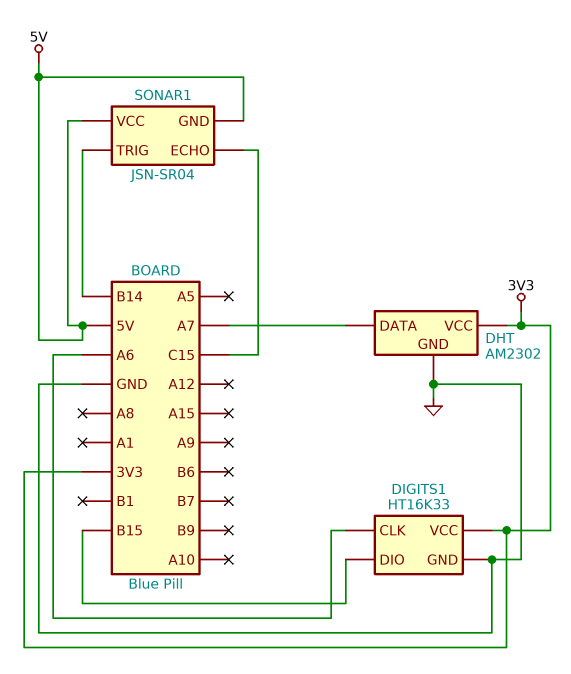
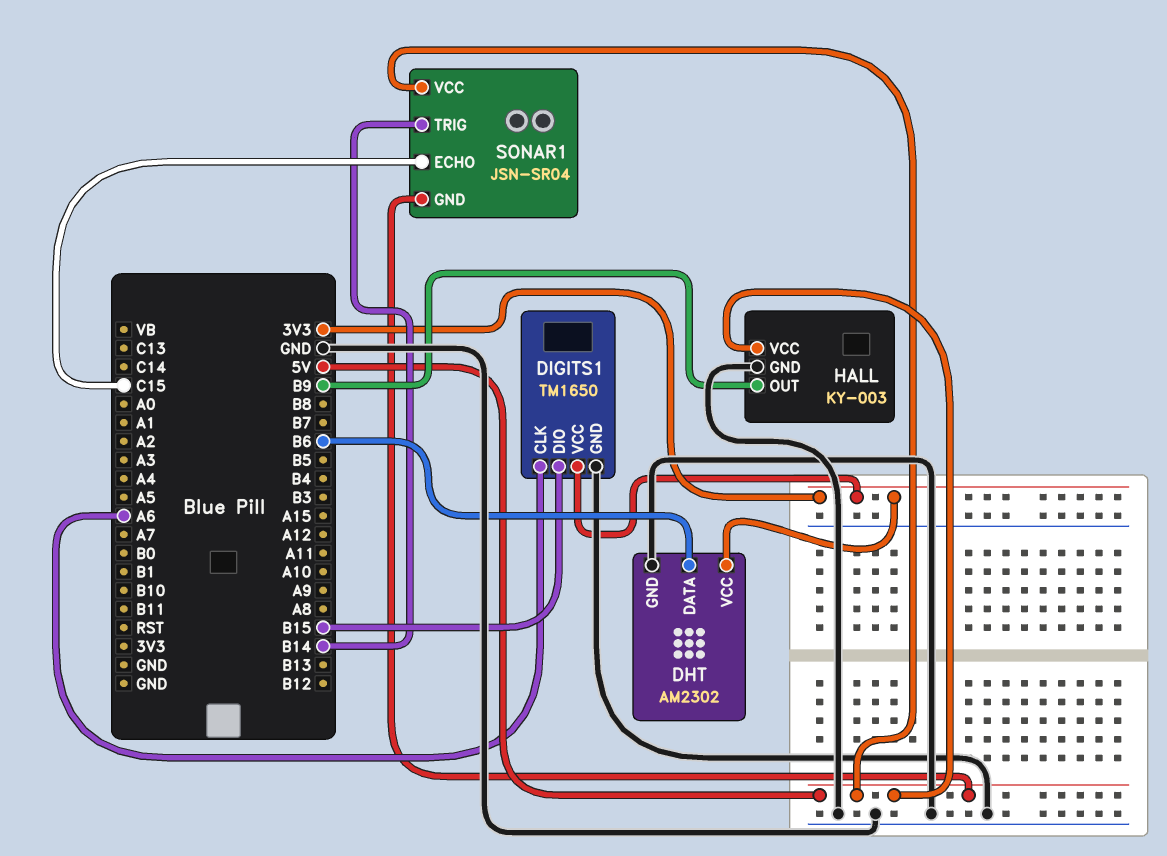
DHT pin DATA: A7 -> B6
DIGITS1: HT16K33 -> TM1650
HALL: none -> KY-003
HALL pin GND: none -> GND
HALL pin OUT: none -> B9
HALL pin VCC: none -> 5V

